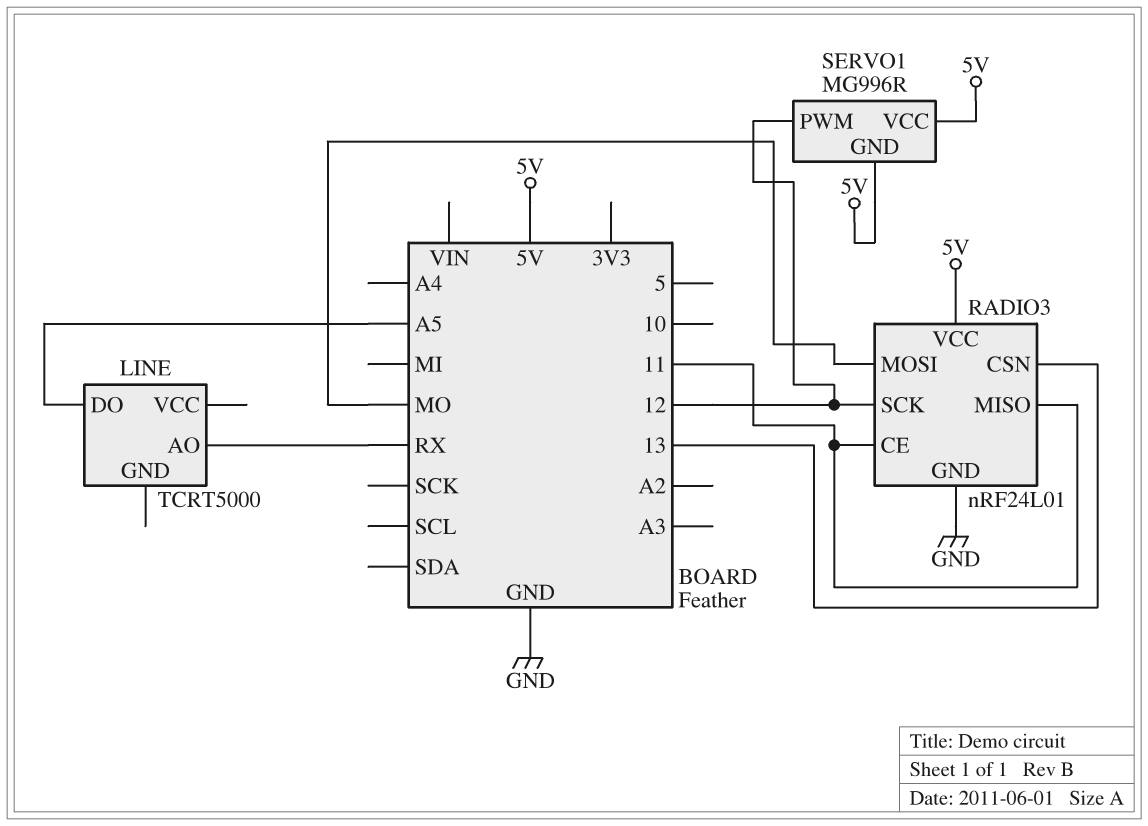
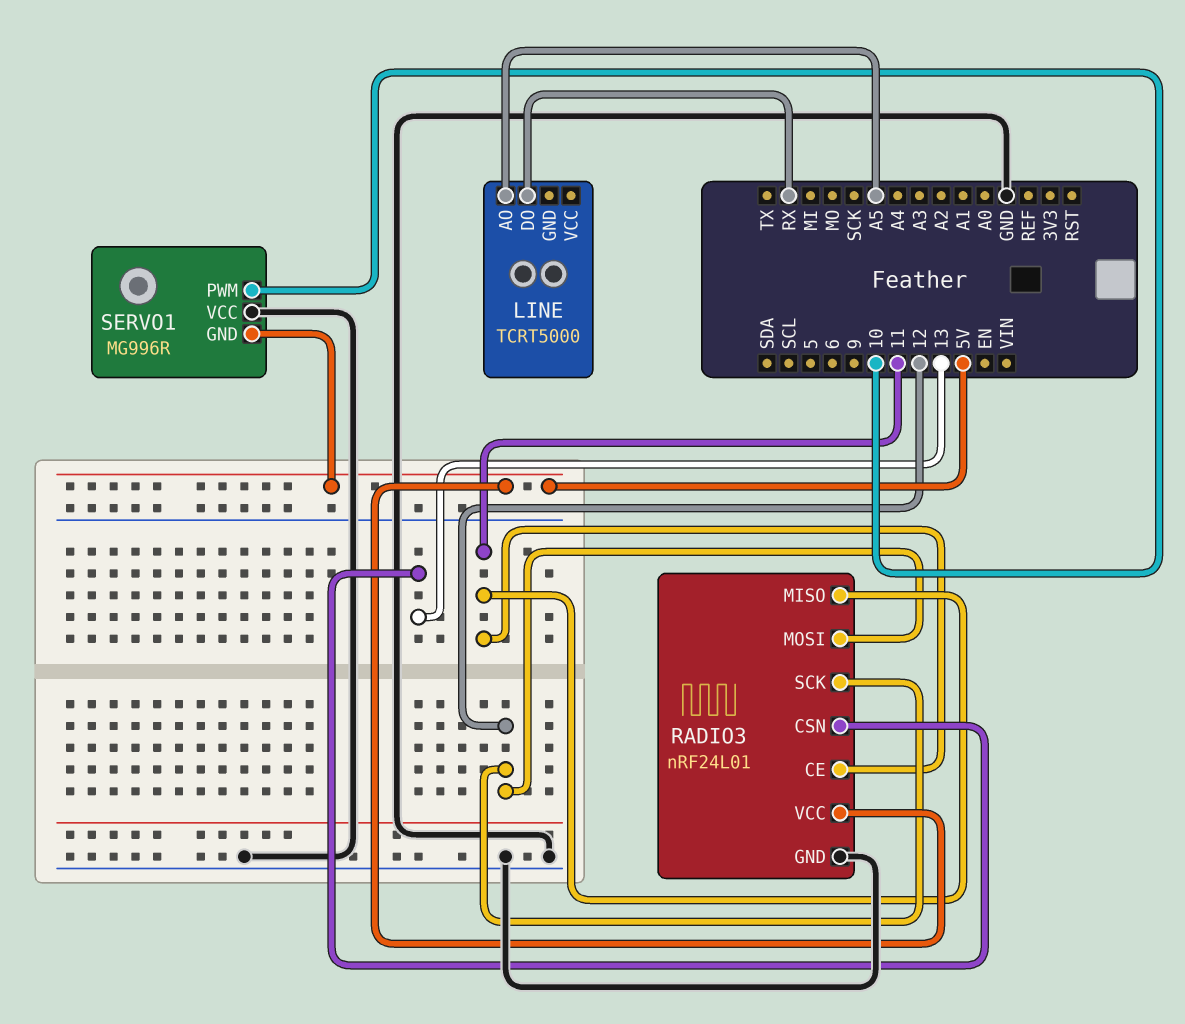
LINE pin AO: RX -> A5
LINE pin DO: A5 -> RX
RADIO3 pin MOSI: MO -> 12
SERVO1 pin PWM: 12 -> 10
SERVO1 pin VCC: 5V -> GND

